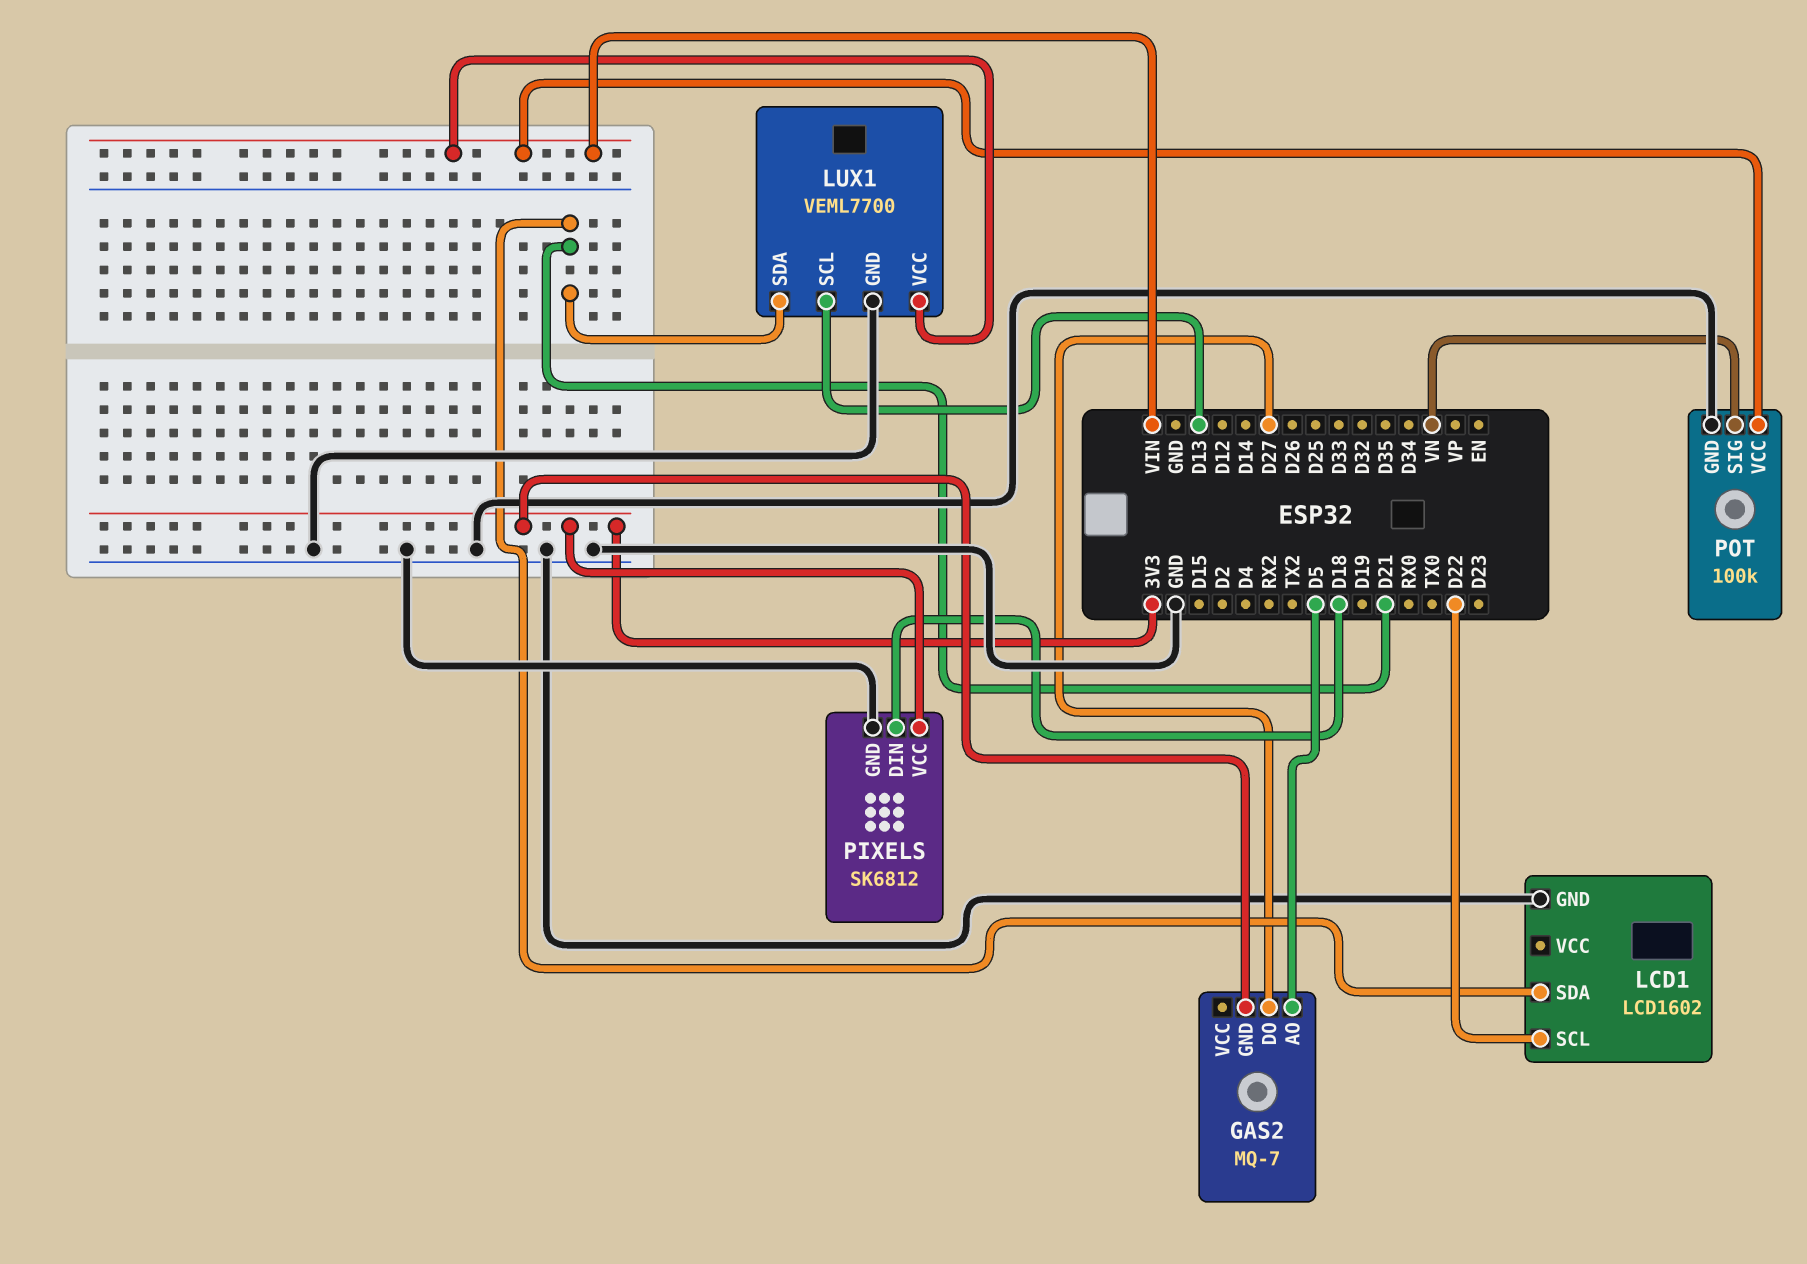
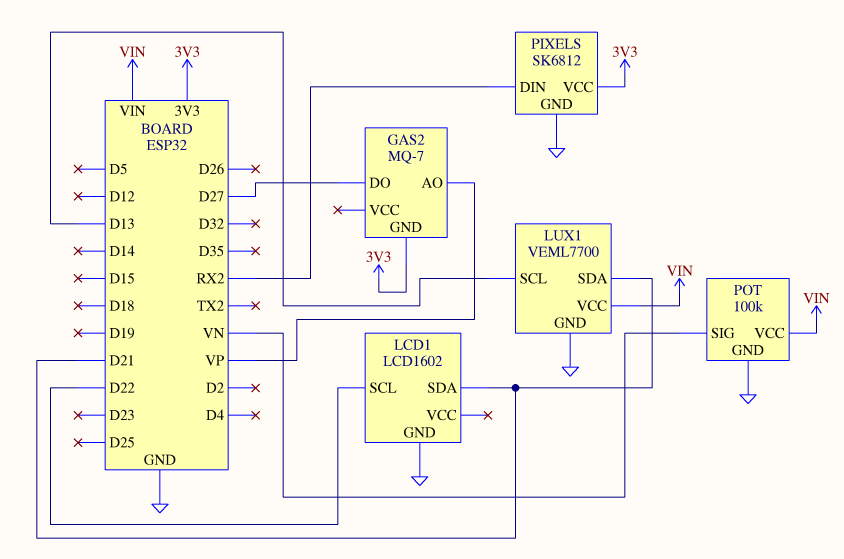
GAS2 pin AO: D5 -> VP
PIXELS pin DIN: D18 -> RX2

